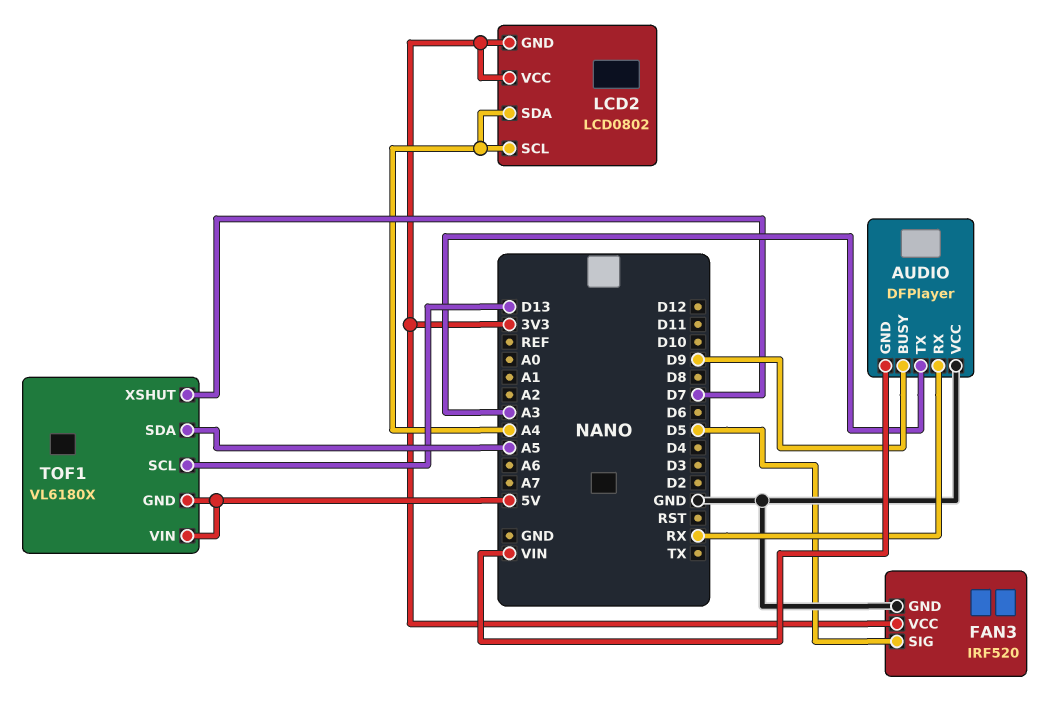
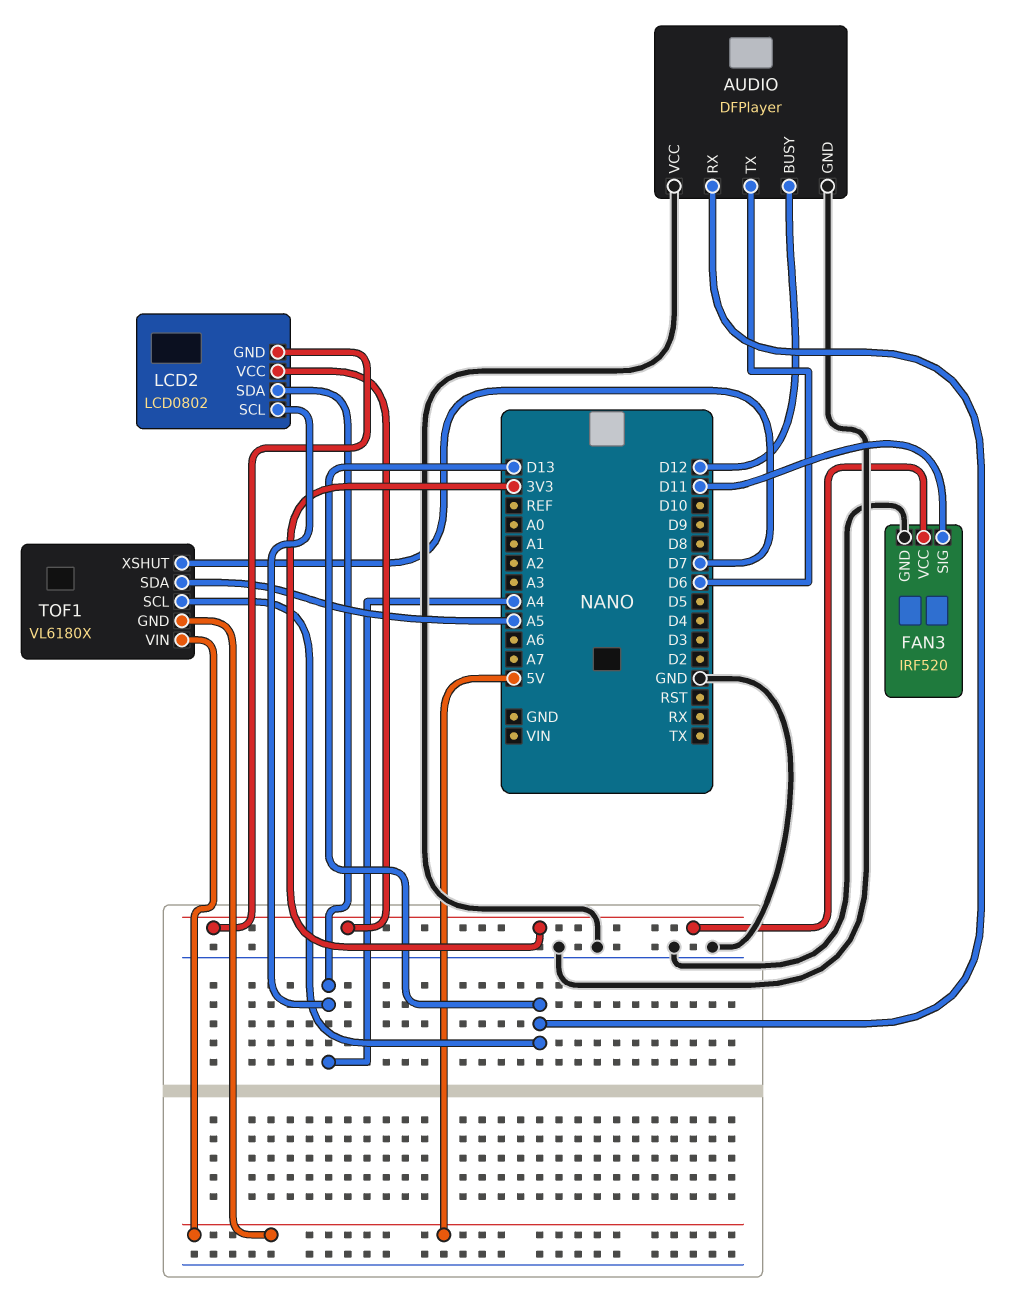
AUDIO pin BUSY: D9 -> D12
AUDIO pin GND: VIN -> GND
AUDIO pin RX: RX -> D13
AUDIO pin TX: A3 -> D6
FAN3 pin SIG: D5 -> D11

